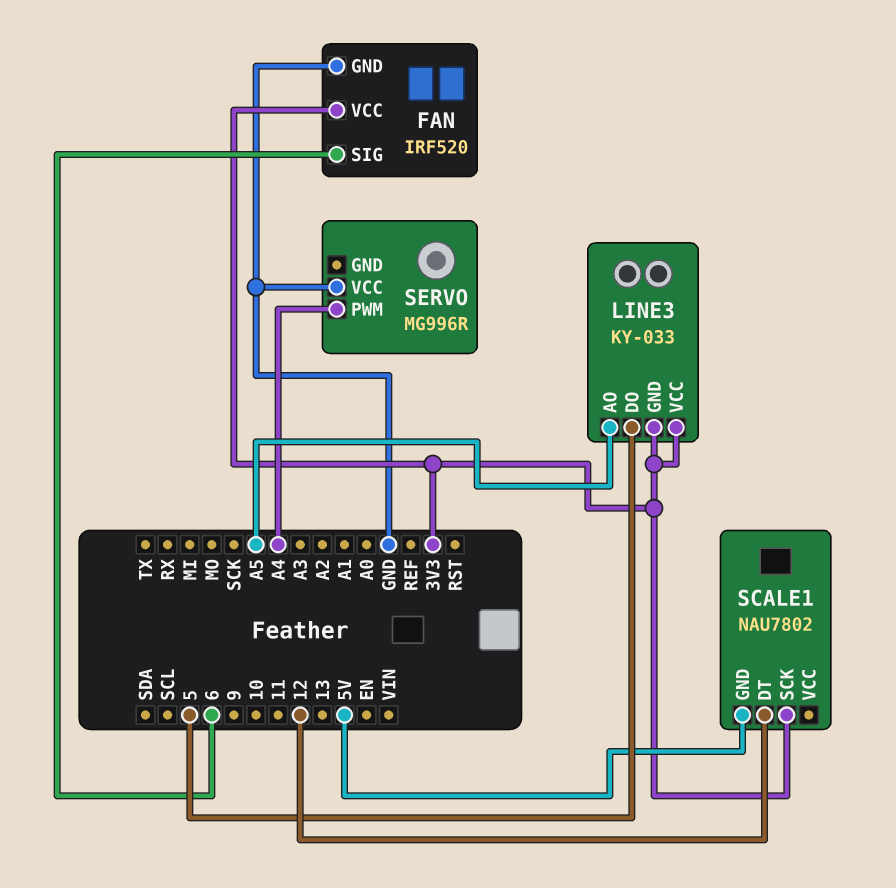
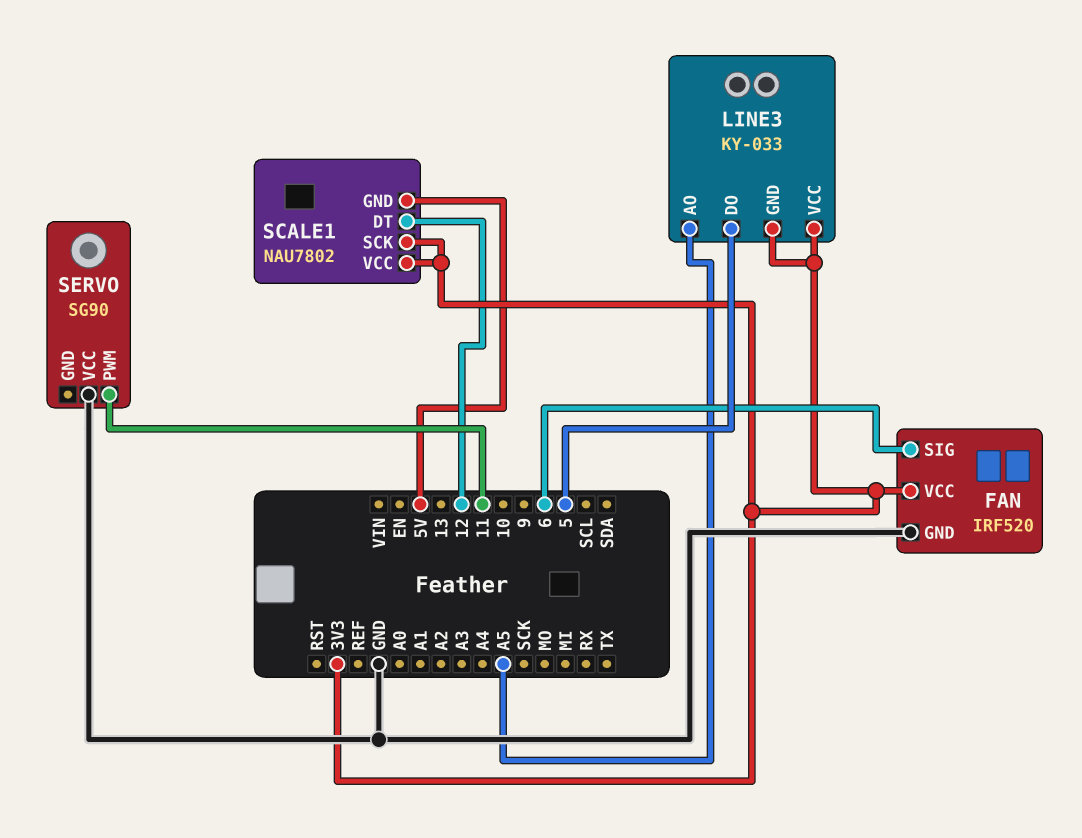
SCALE1 pin VCC: none -> 3V3
SERVO: MG996R -> SG90
SERVO pin PWM: A4 -> 11

